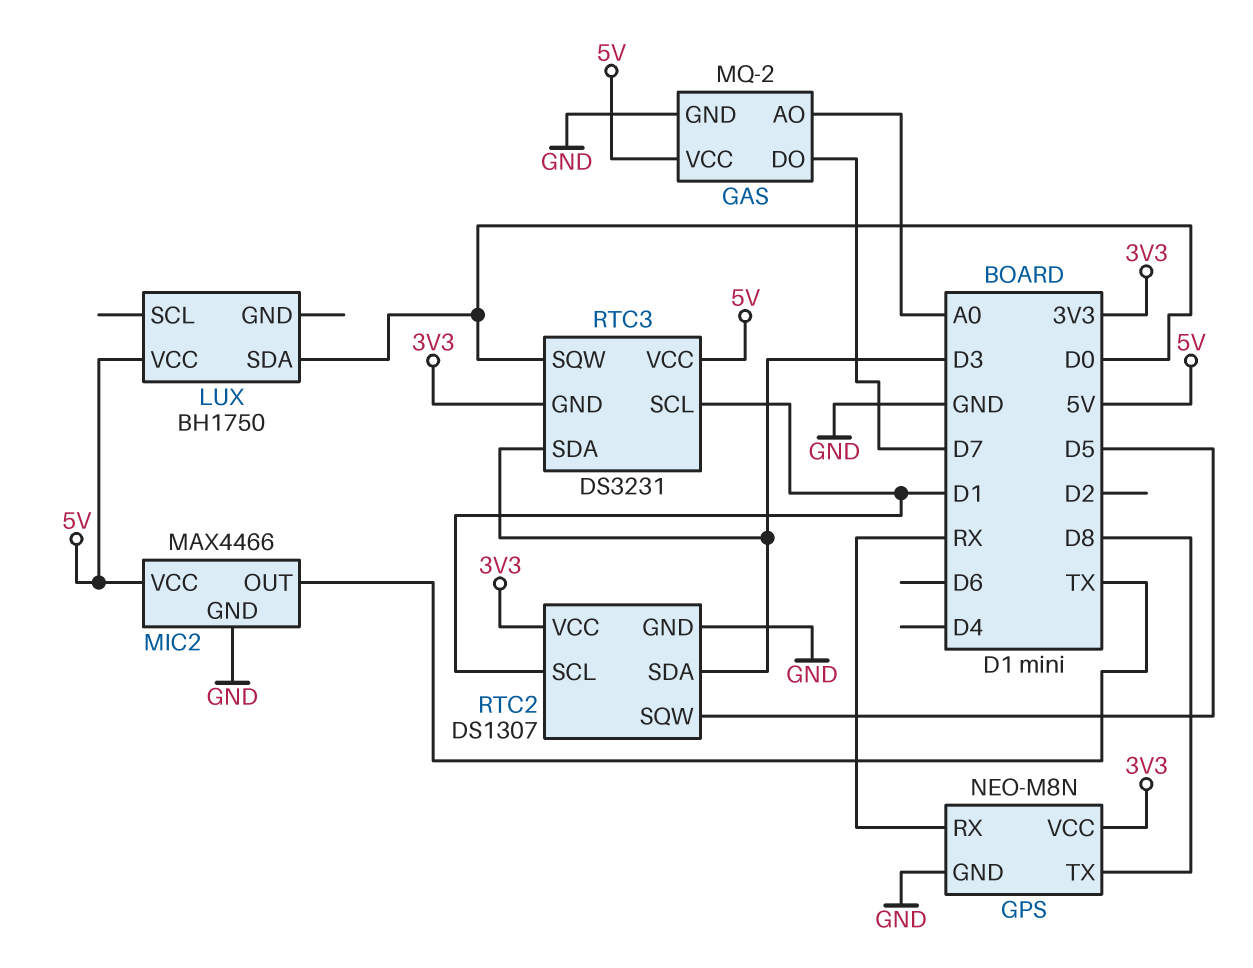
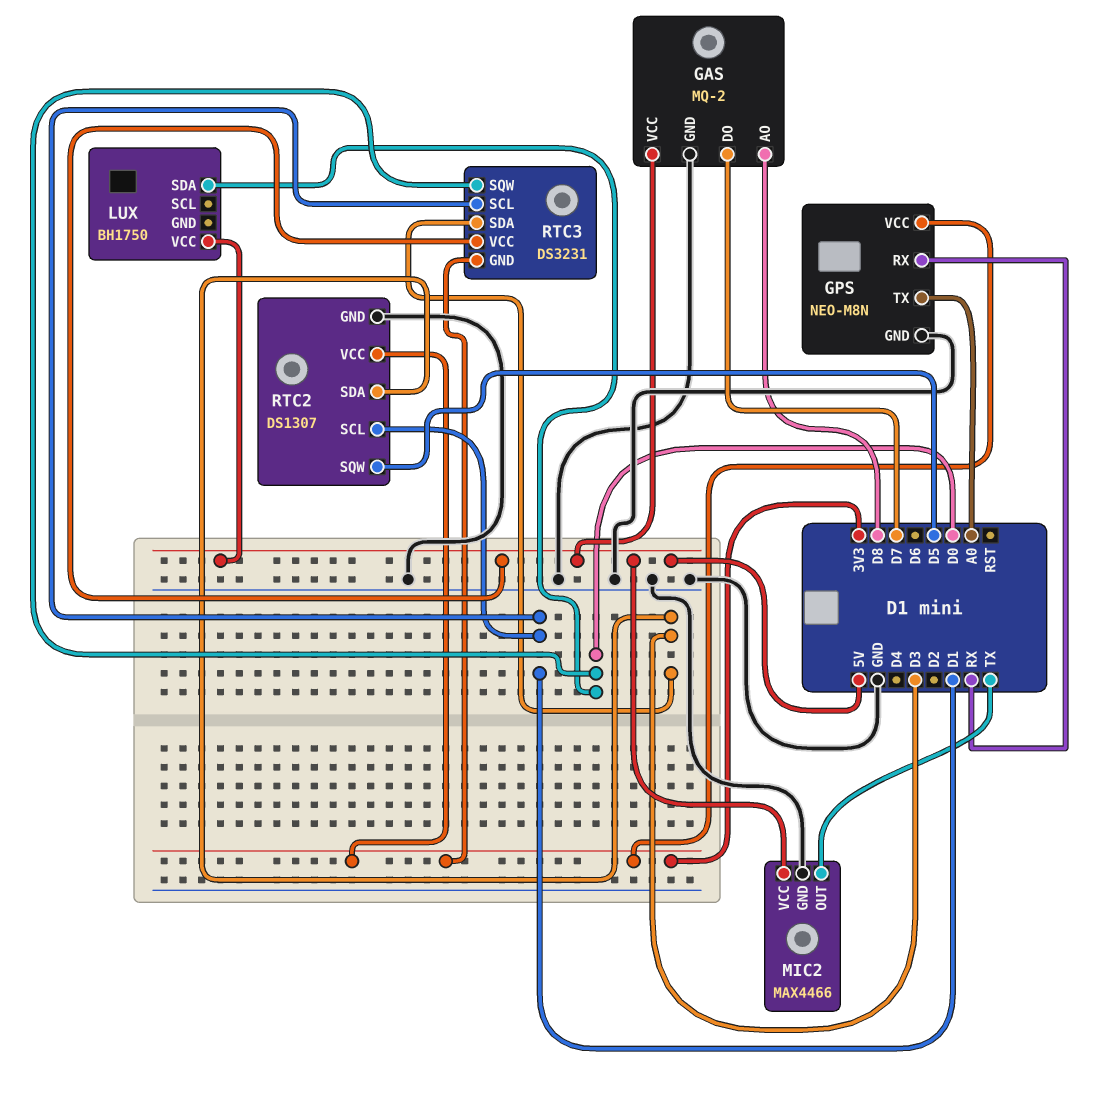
GAS pin AO: A0 -> D8
GPS pin TX: D8 -> A0

